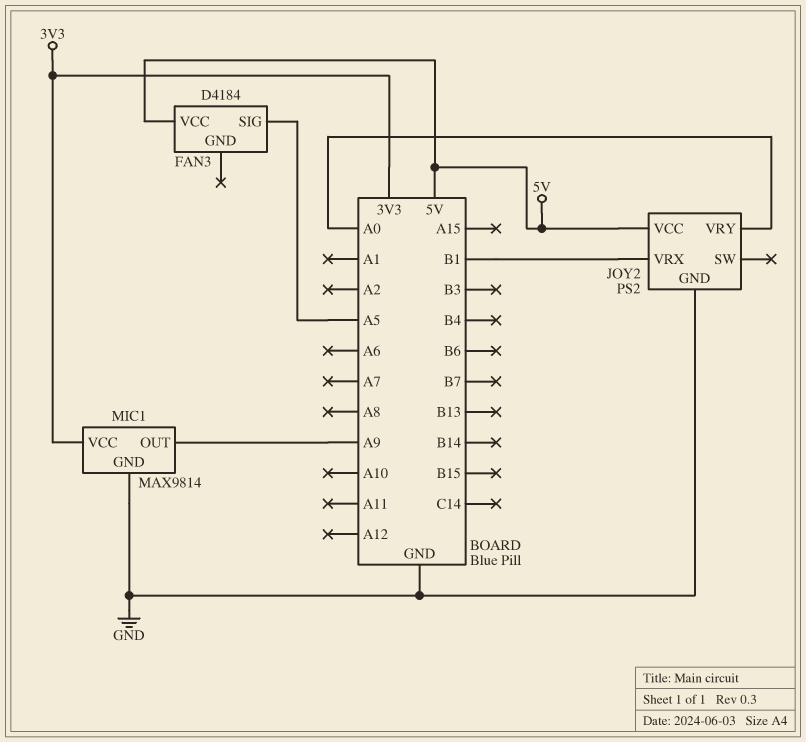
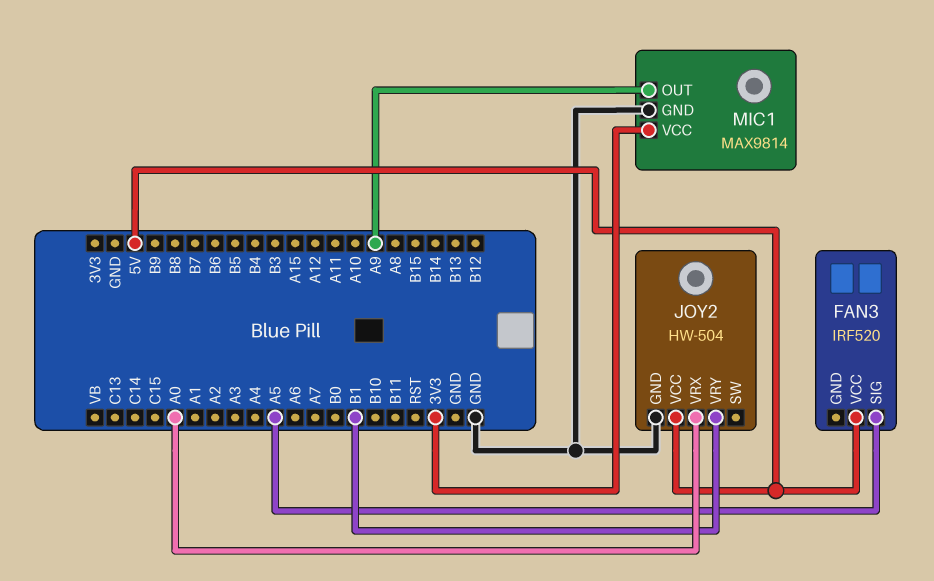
FAN3: D4184 -> IRF520
JOY2: PS2 -> HW-504
JOY2 pin VRX: B1 -> A0
JOY2 pin VRY: A0 -> B1

